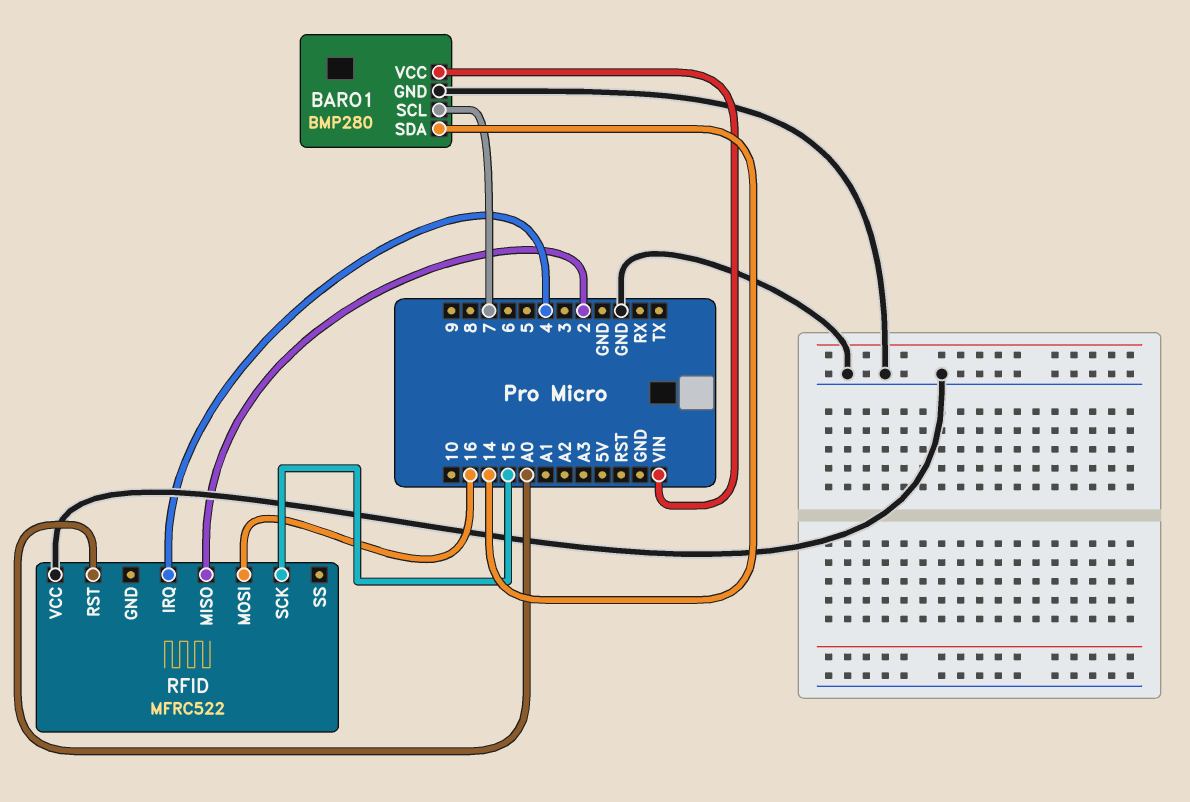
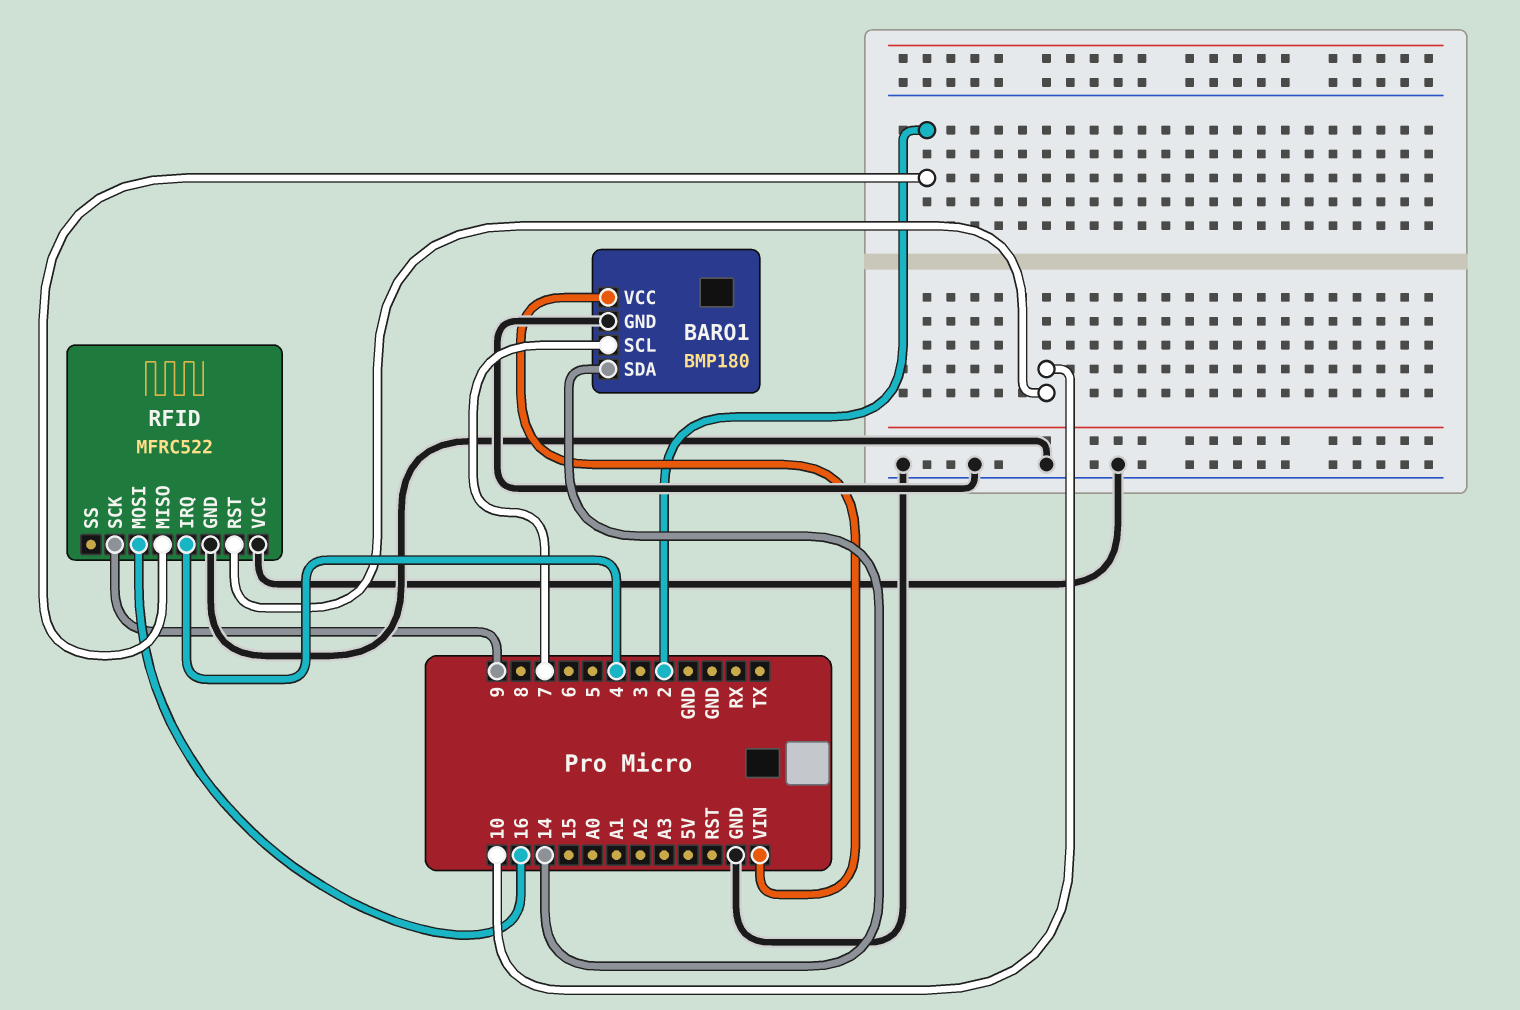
BARO1: BMP280 -> BMP180
RFID pin GND: none -> GND
RFID pin RST: A0 -> 10
RFID pin SCK: 15 -> 9

